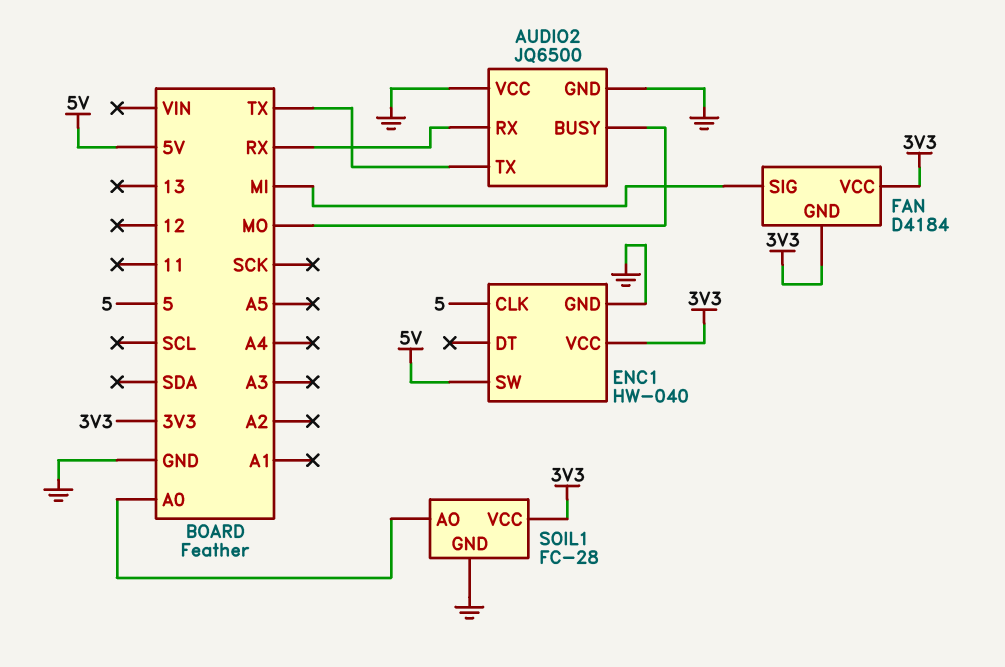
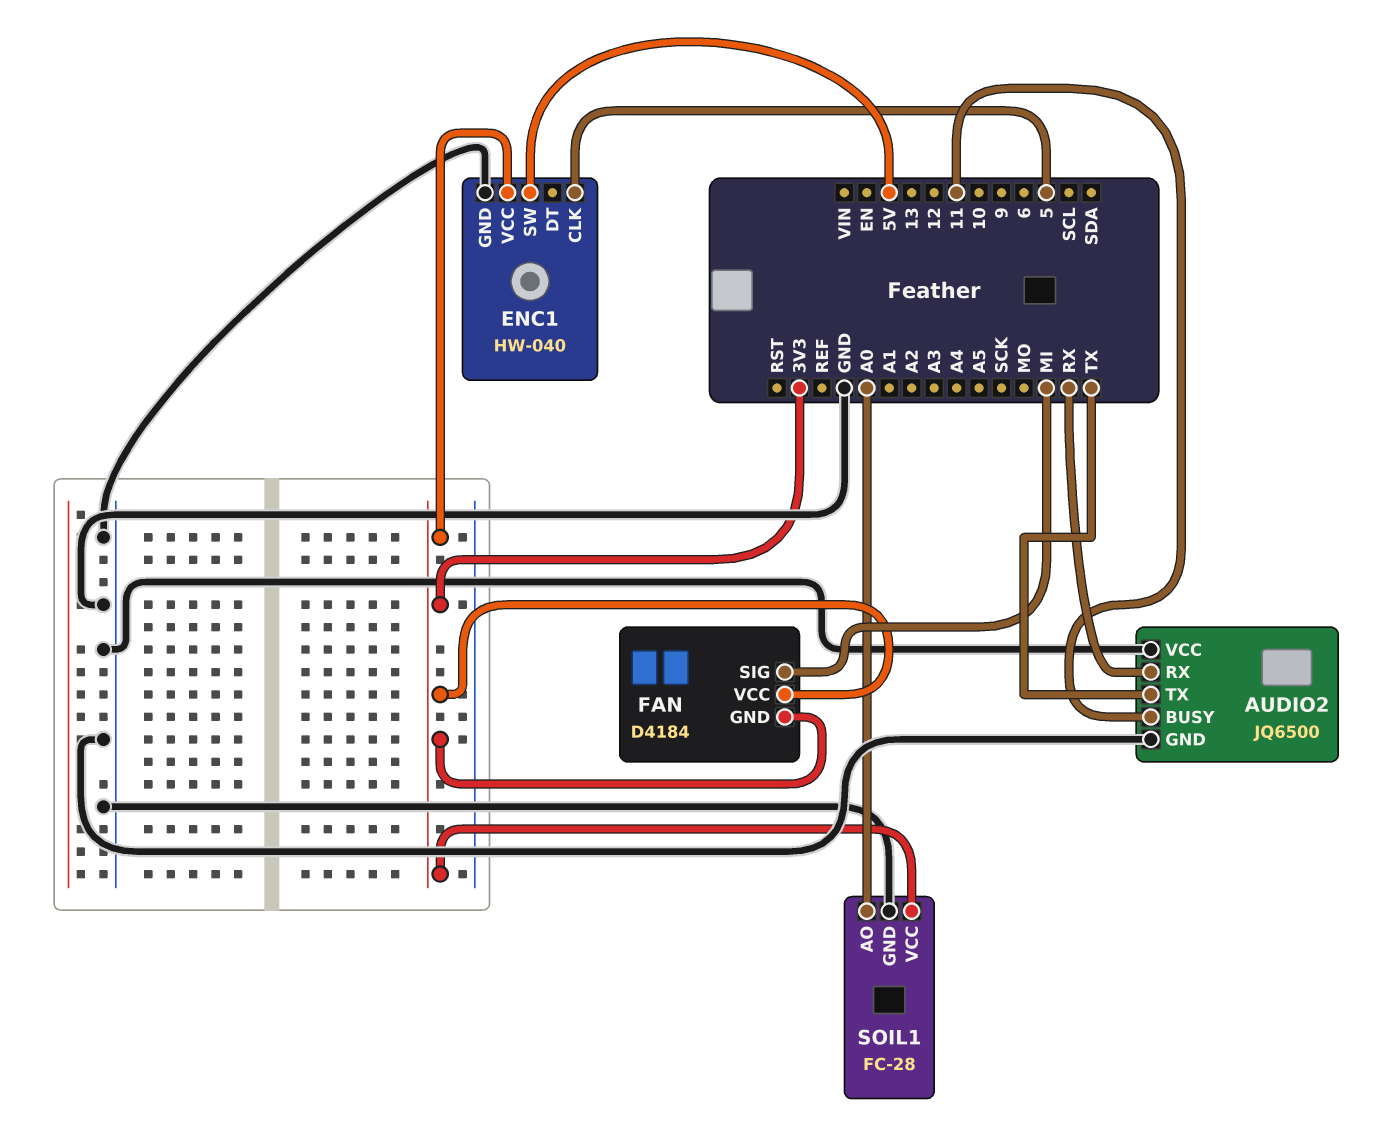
AUDIO2 pin BUSY: MO -> 11

